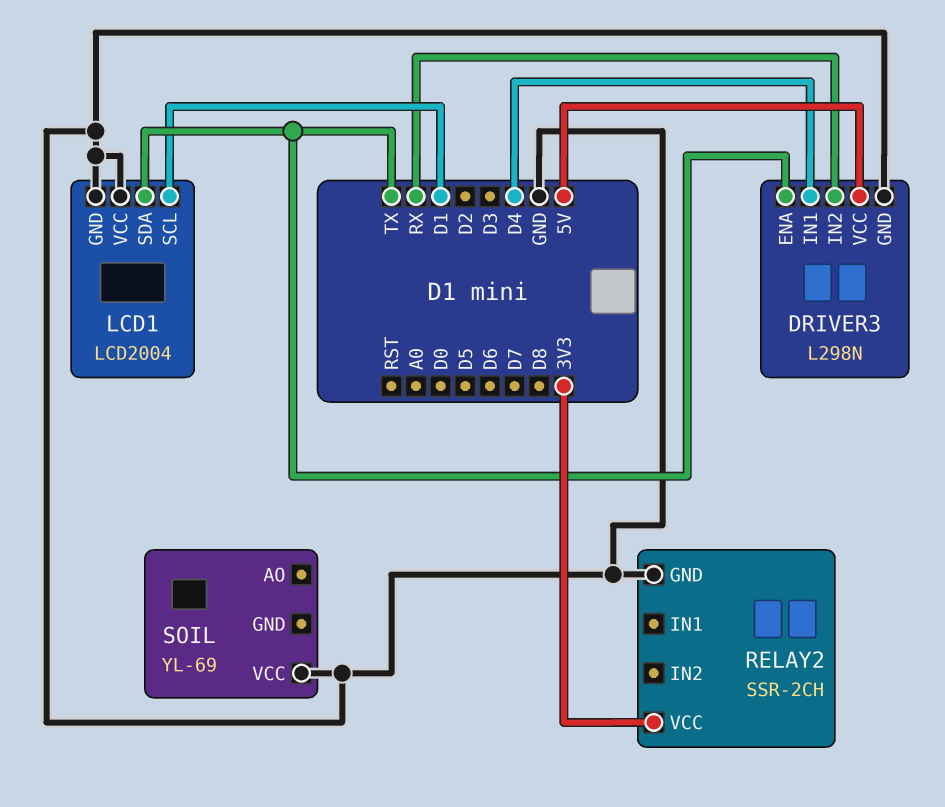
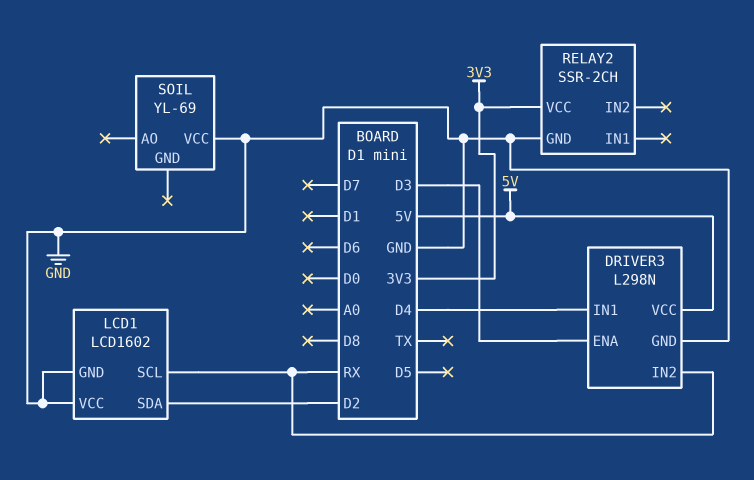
DRIVER3 pin ENA: TX -> D3
LCD1: LCD2004 -> LCD1602
LCD1 pin SCL: D1 -> RX
LCD1 pin SDA: TX -> D2

